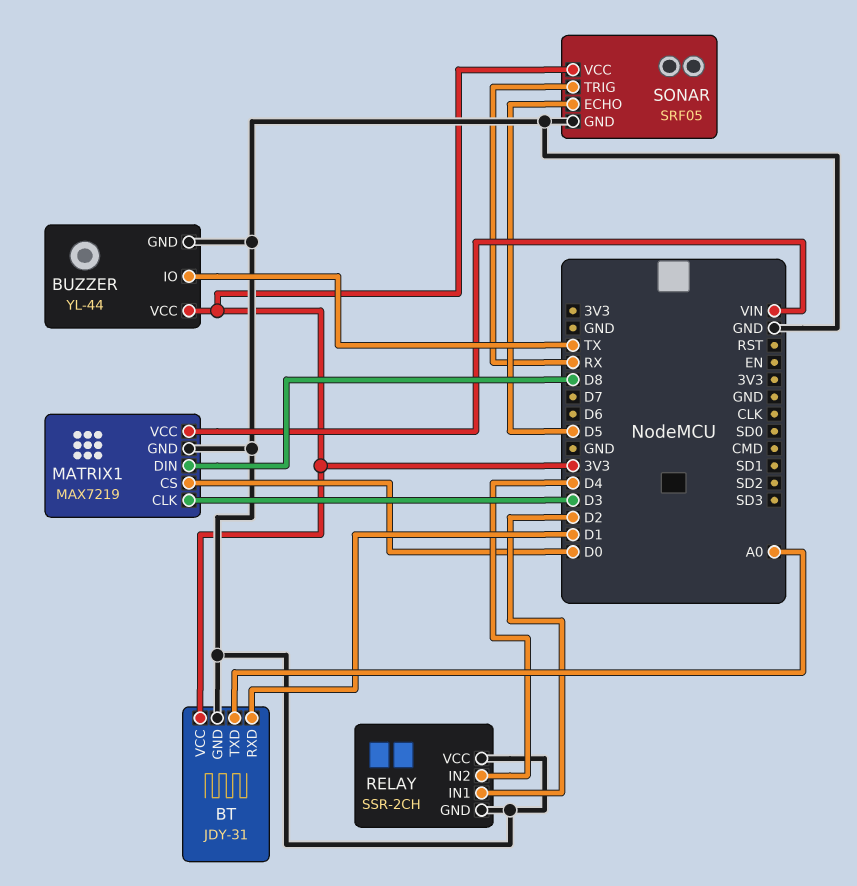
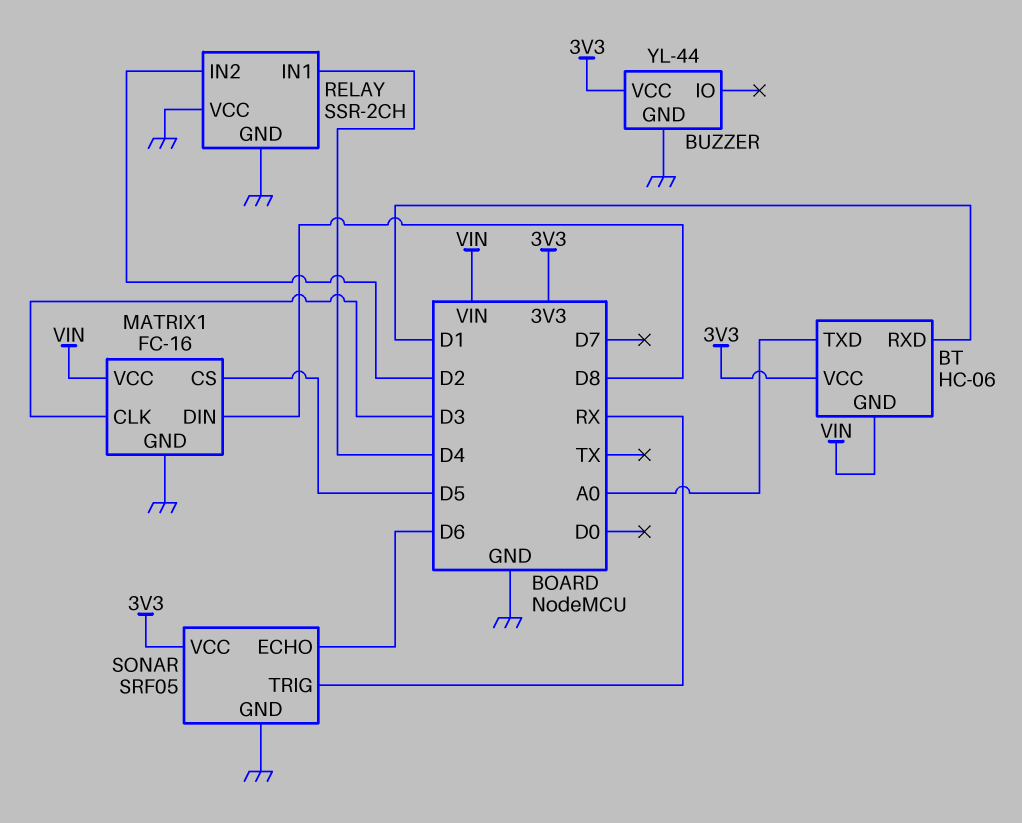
BT: JDY-31 -> HC-06
BT pin GND: GND -> VIN
BUZZER pin IO: TX -> none
MATRIX1: MAX7219 -> FC-16
MATRIX1 pin CS: D0 -> D5
RELAY pin IN1: D2 -> D4
RELAY pin IN2: D4 -> D2
SONAR pin ECHO: D5 -> D6

